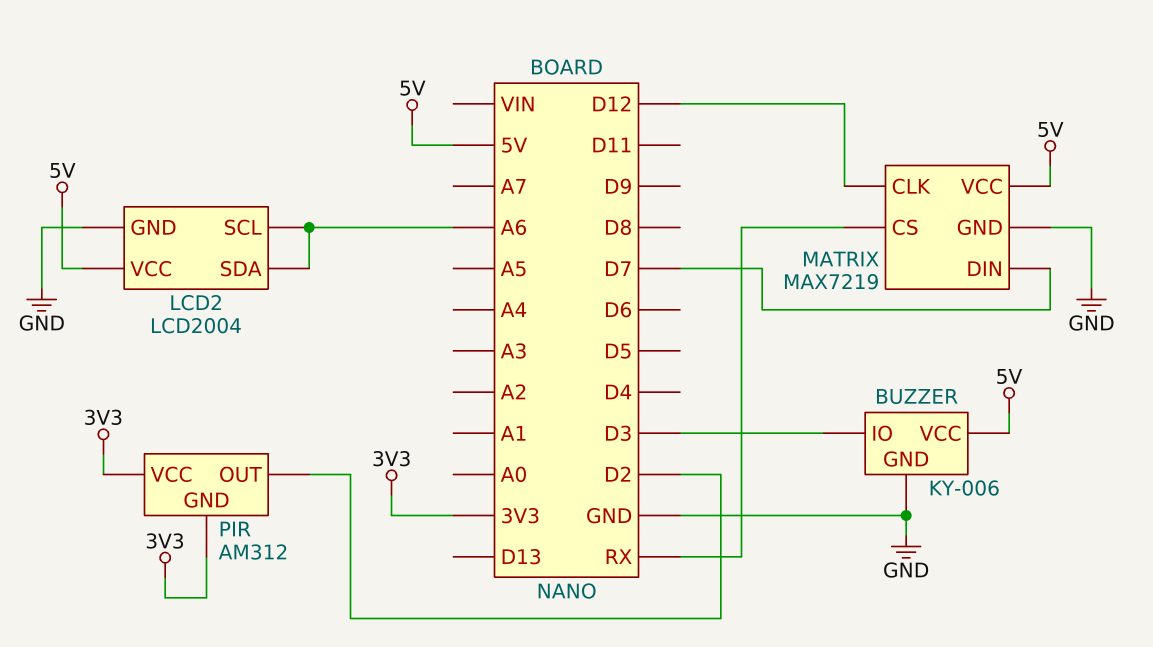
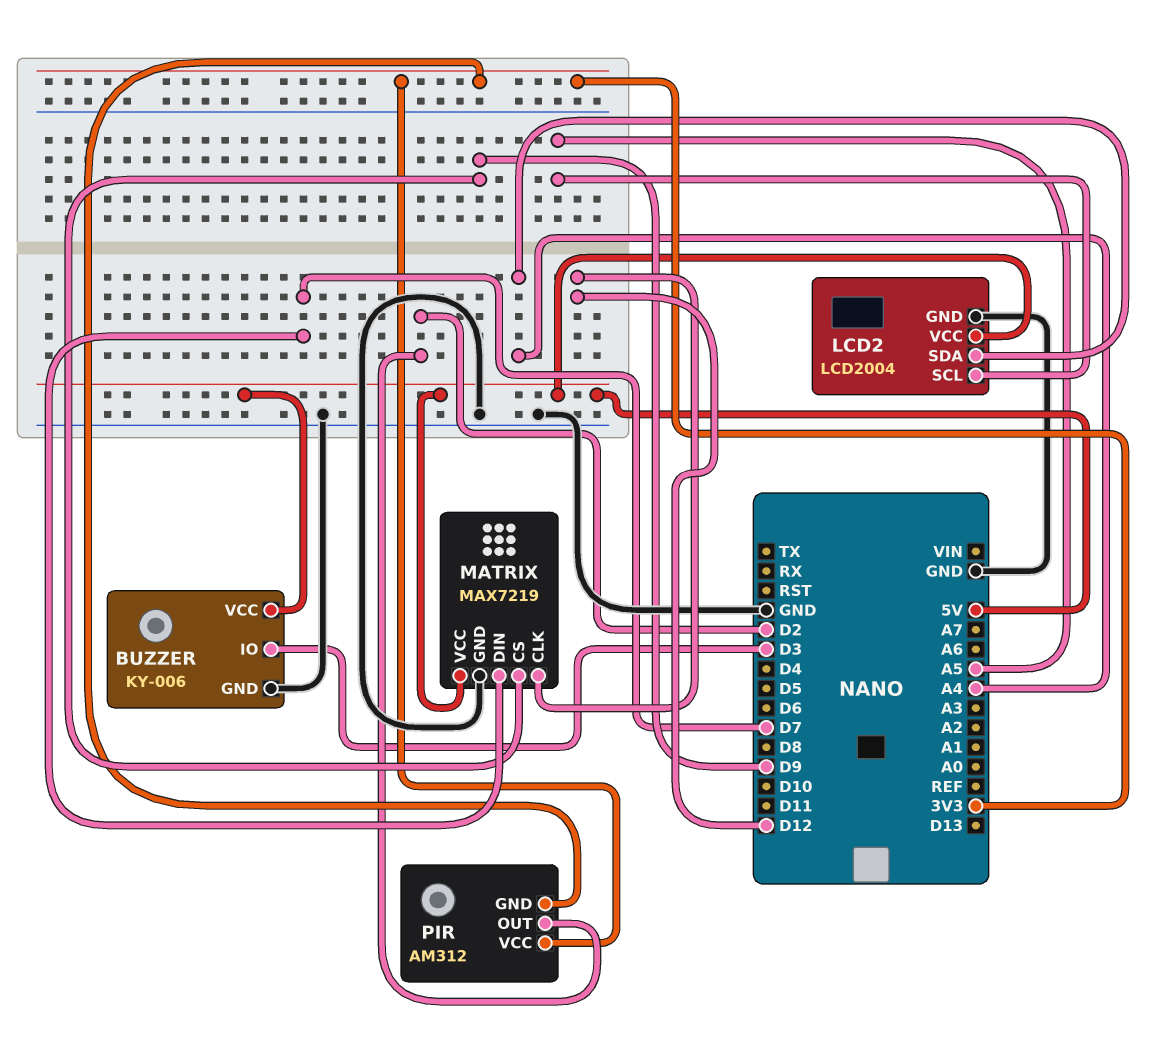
LCD2 pin SCL: A6 -> A5
LCD2 pin SDA: A6 -> A4
MATRIX pin CS: RX -> D9

